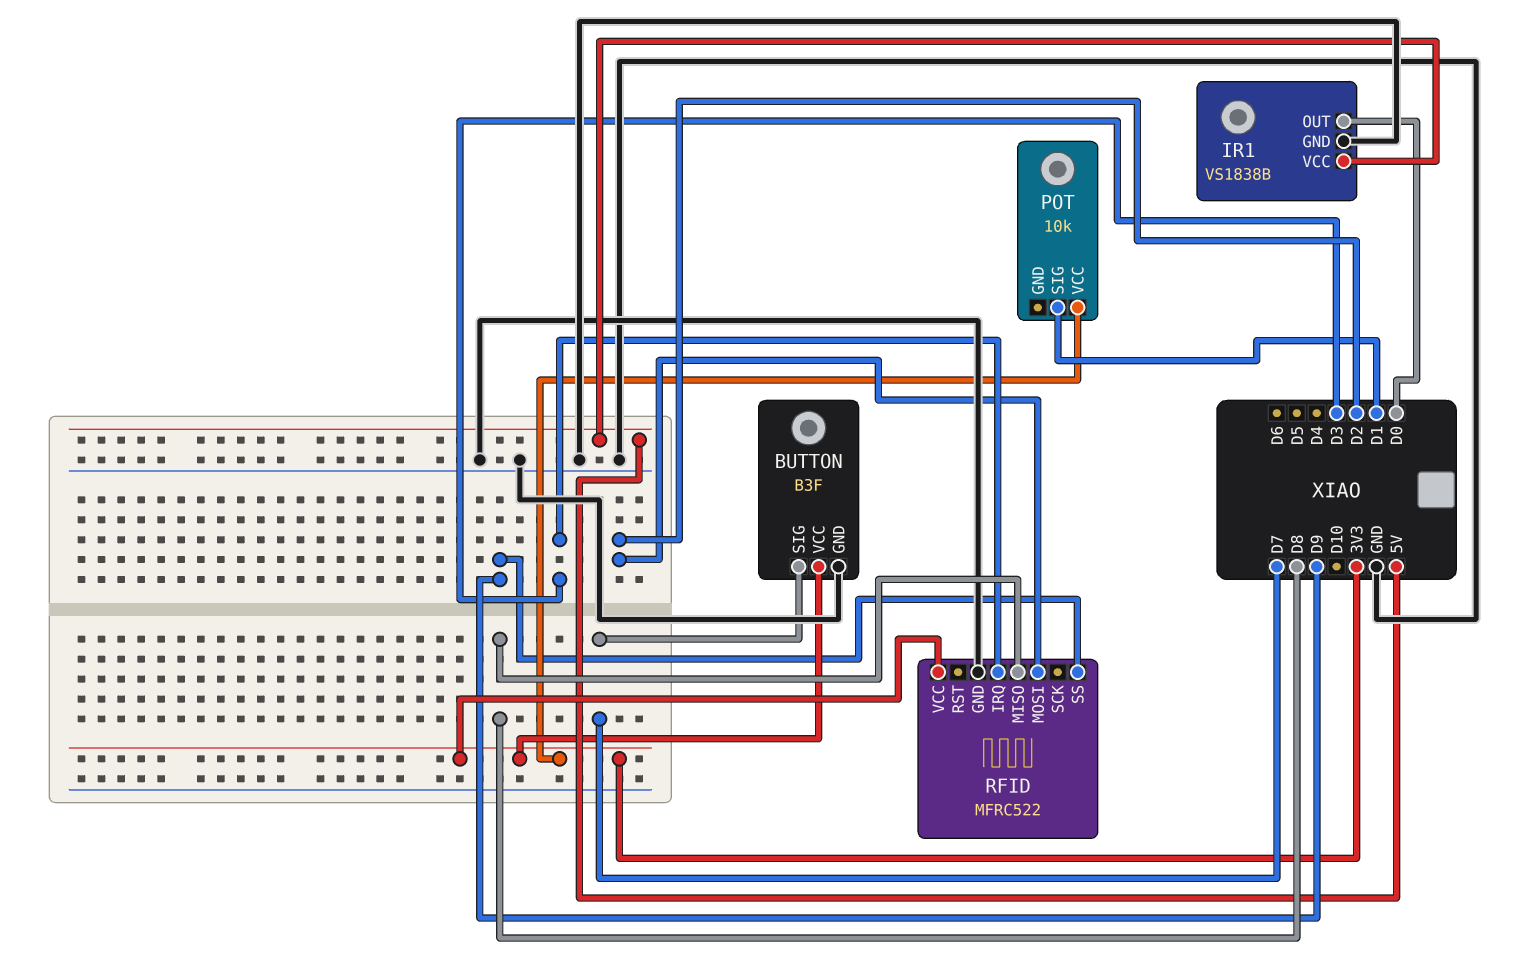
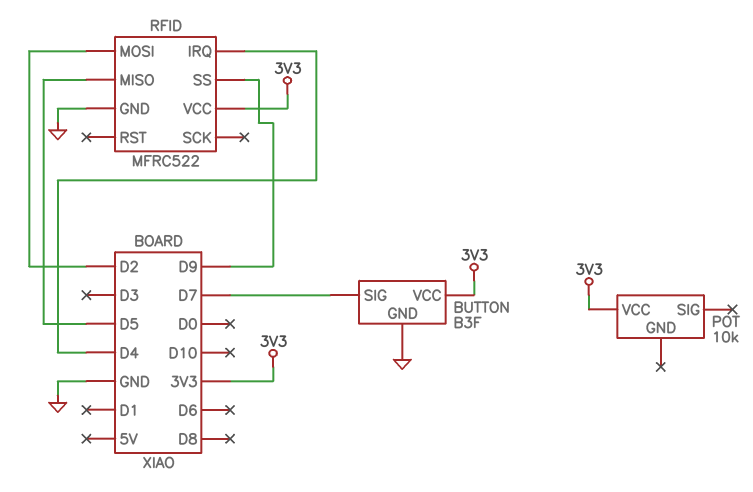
IR1: VS1838B -> none
IR1 pin GND: GND -> none
IR1 pin OUT: D0 -> none
IR1 pin VCC: 5V -> none
POT pin SIG: D1 -> none
RFID pin IRQ: D3 -> D4
RFID pin MISO: D8 -> D5

